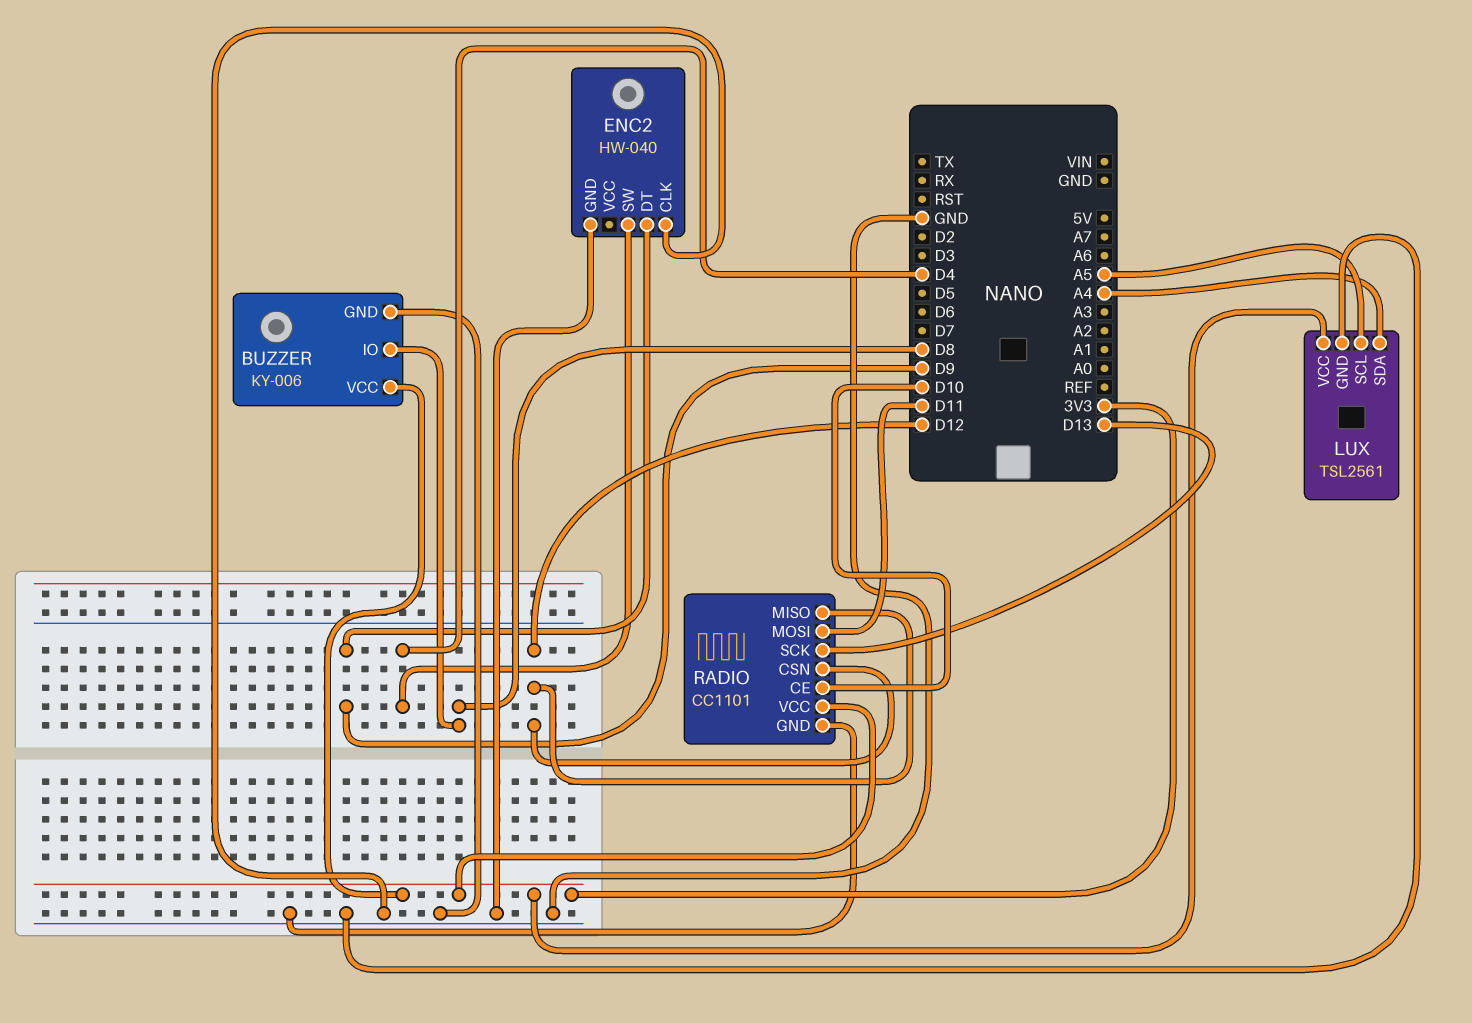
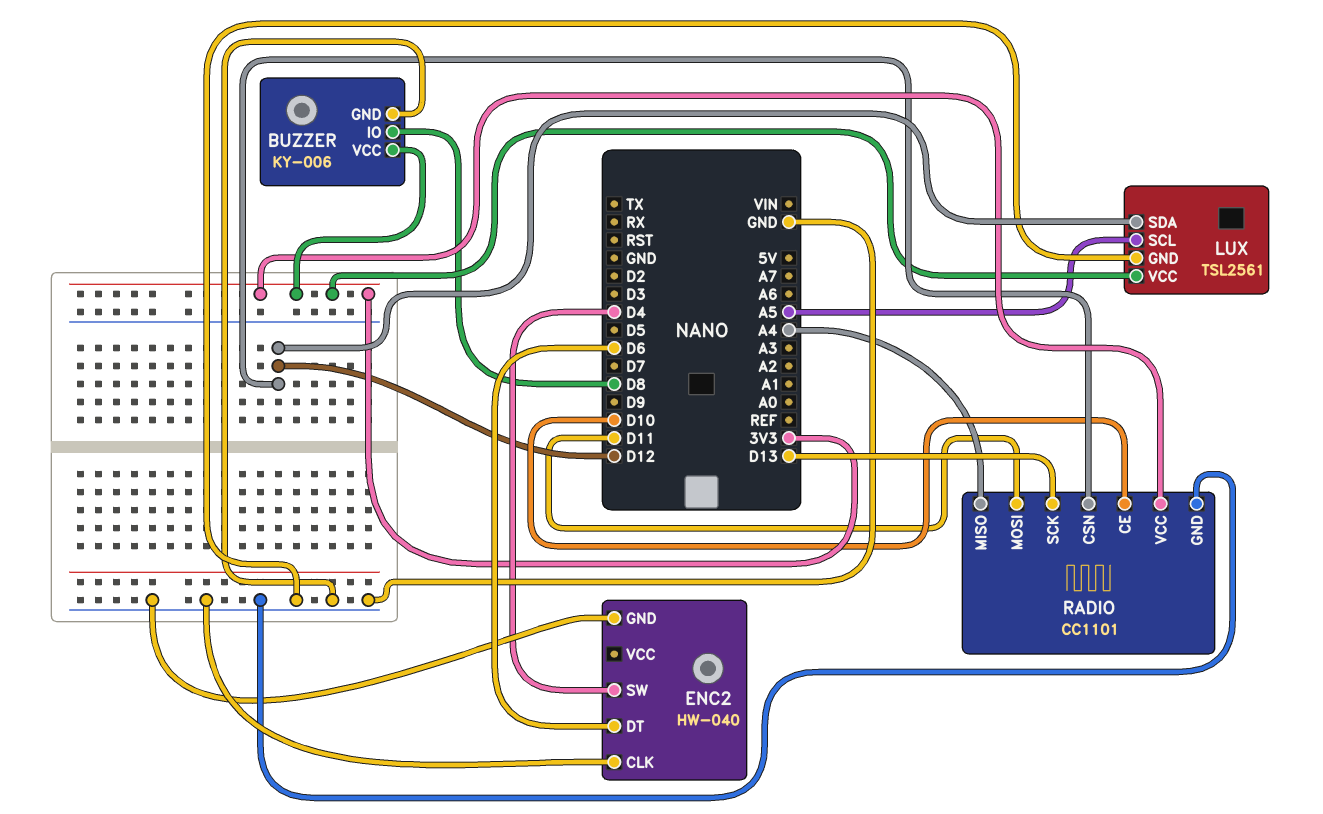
ENC2 pin DT: D9 -> D6
LUX pin SDA: A4 -> D12
RADIO pin MISO: D12 -> A4

